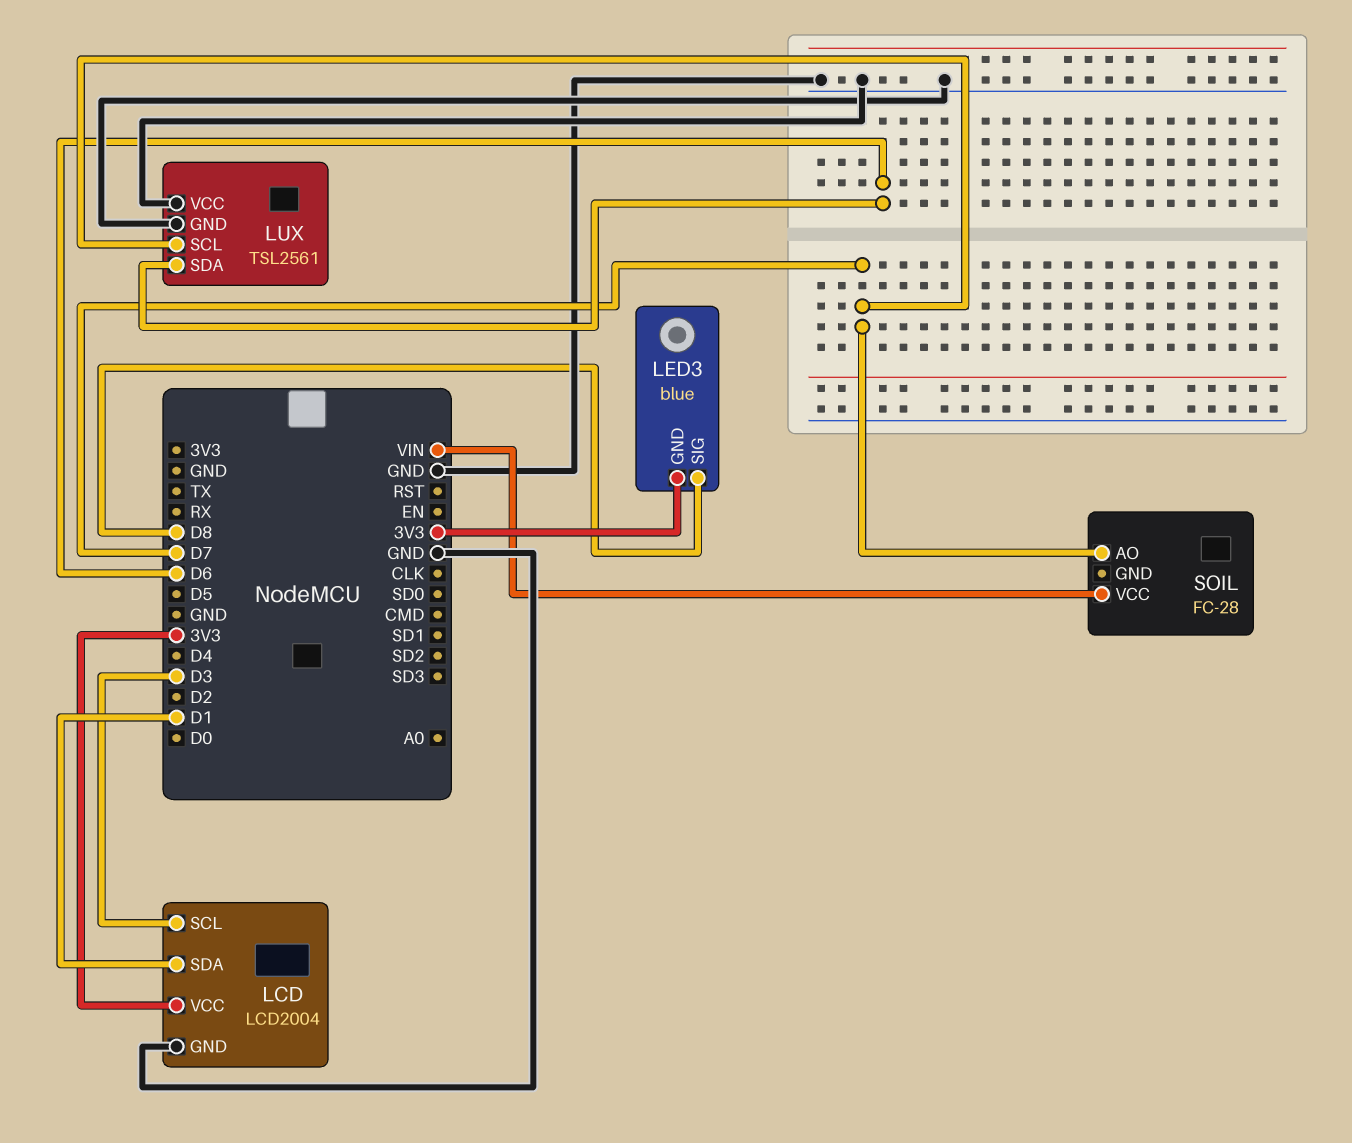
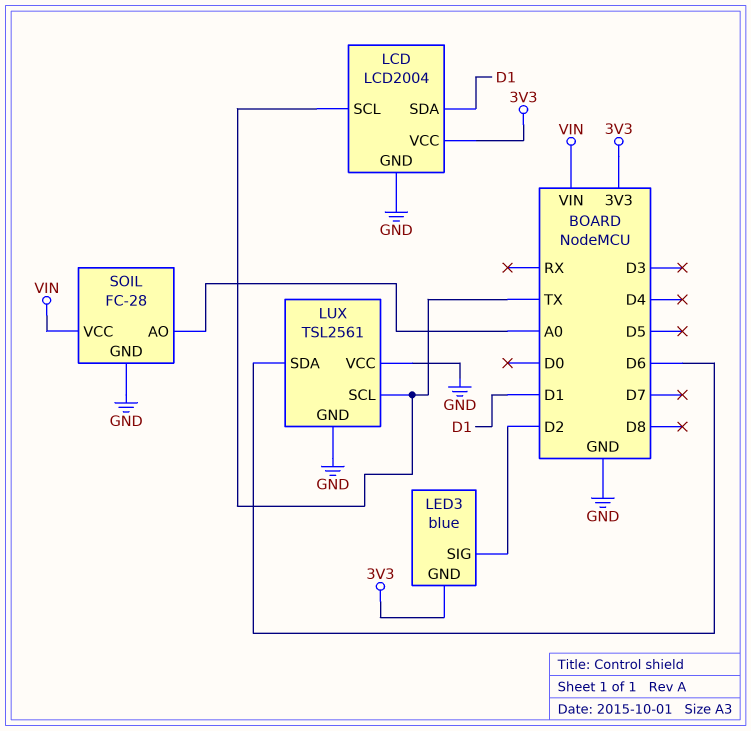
LCD pin SCL: D3 -> TX
LED3 pin SIG: D8 -> D2
LUX pin SCL: D7 -> TX
SOIL pin AO: D7 -> A0
SOIL pin GND: none -> GND

